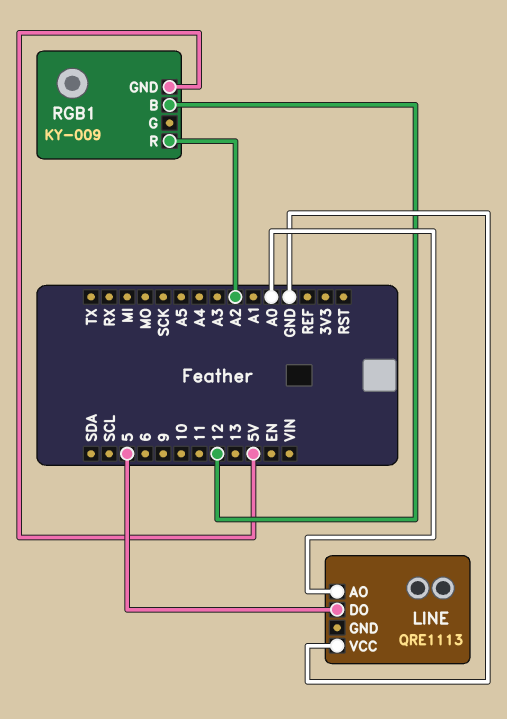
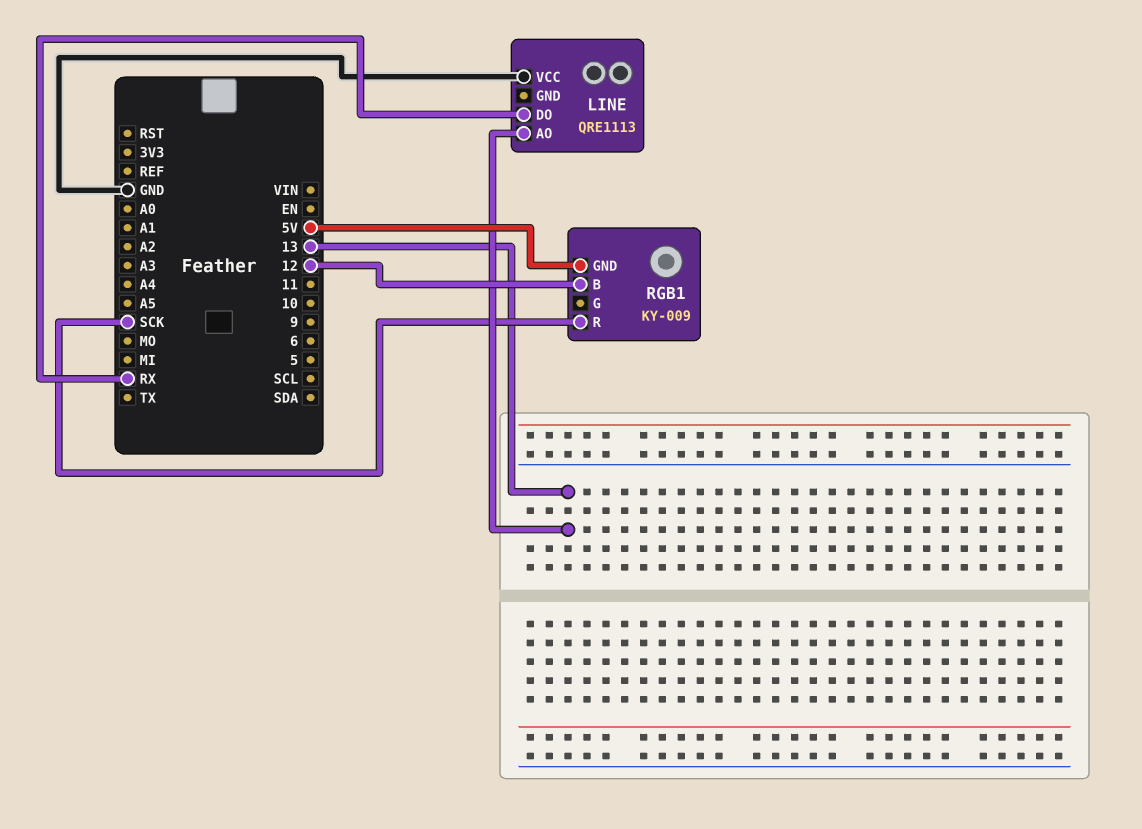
LINE pin AO: A0 -> 13
LINE pin DO: 5 -> RX
RGB1 pin R: A2 -> SCK

